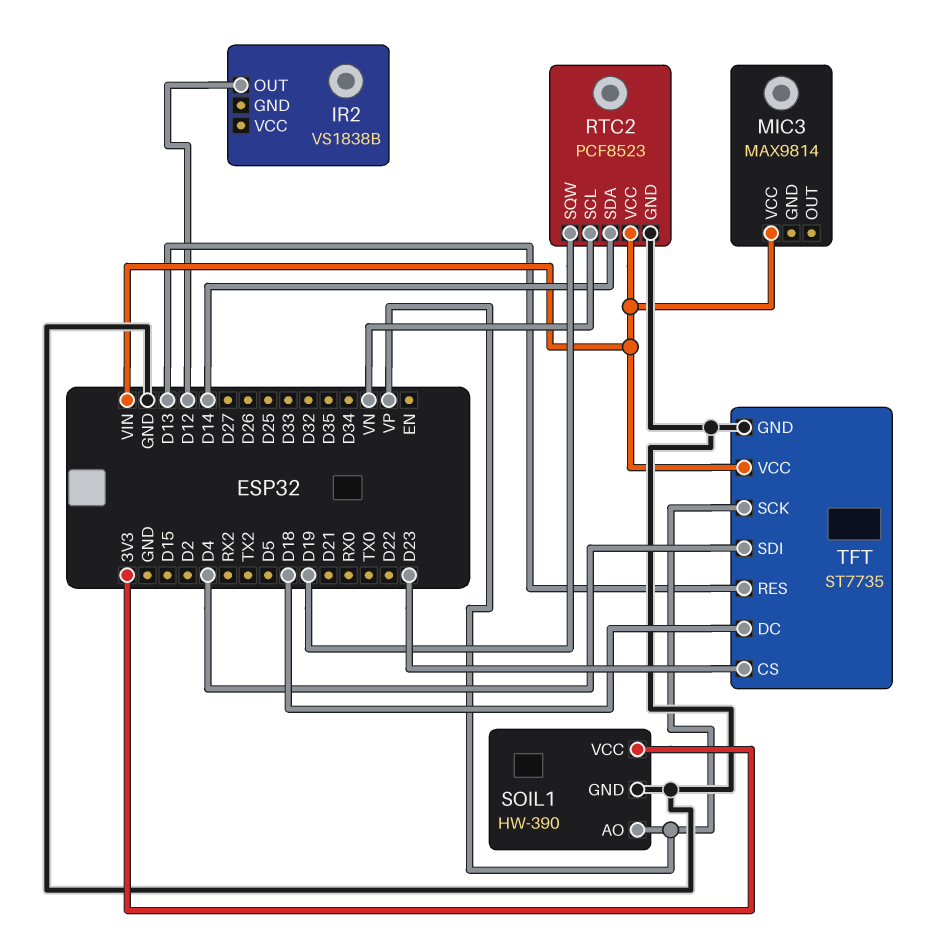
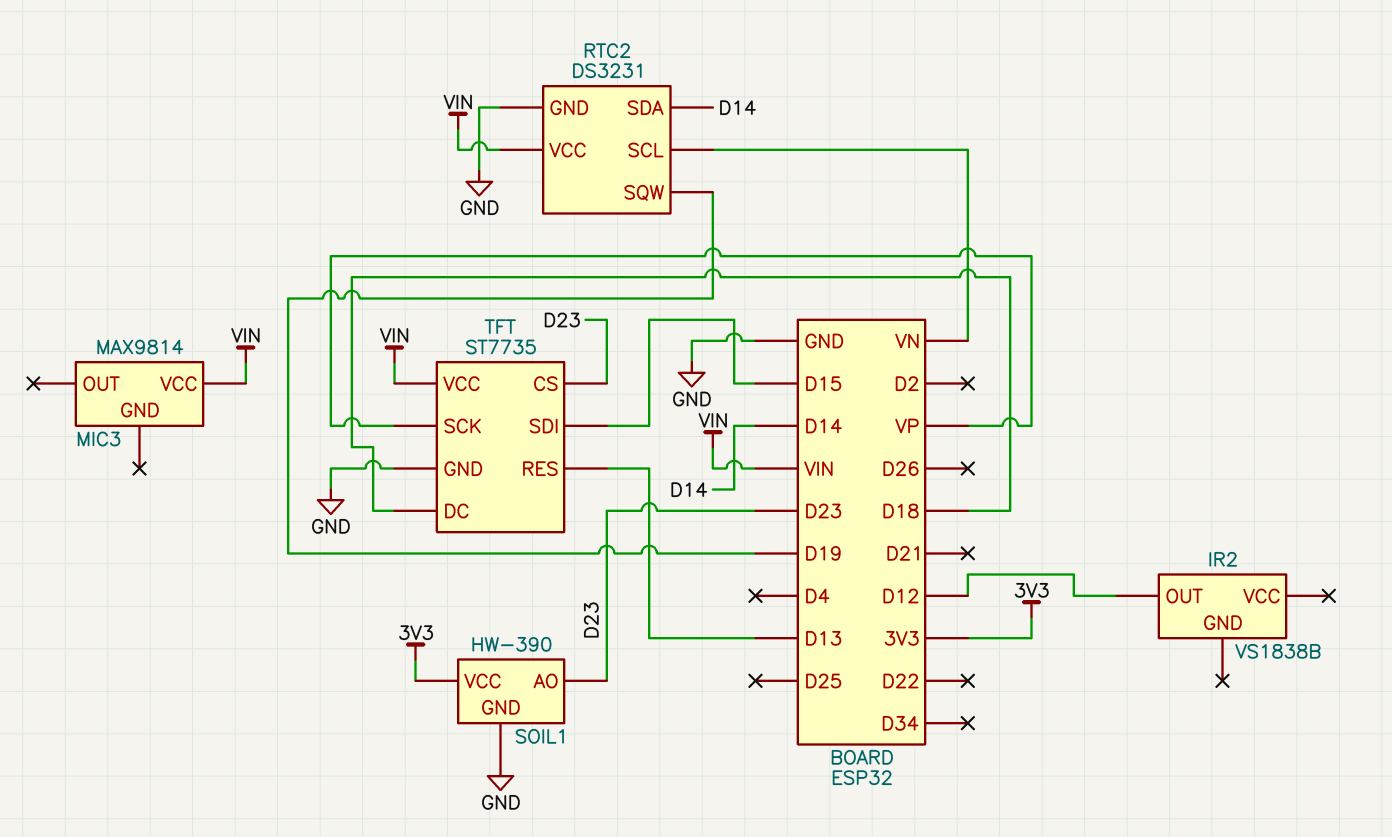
RTC2: PCF8523 -> DS3231
SOIL1 pin AO: VP -> D23
TFT pin SDI: D4 -> D15

